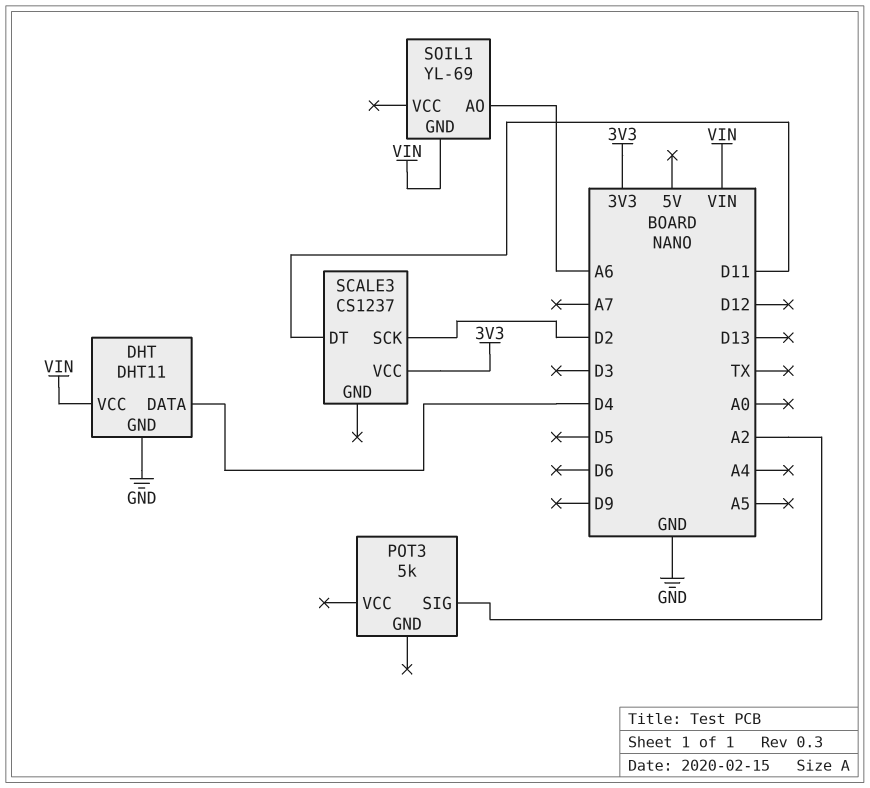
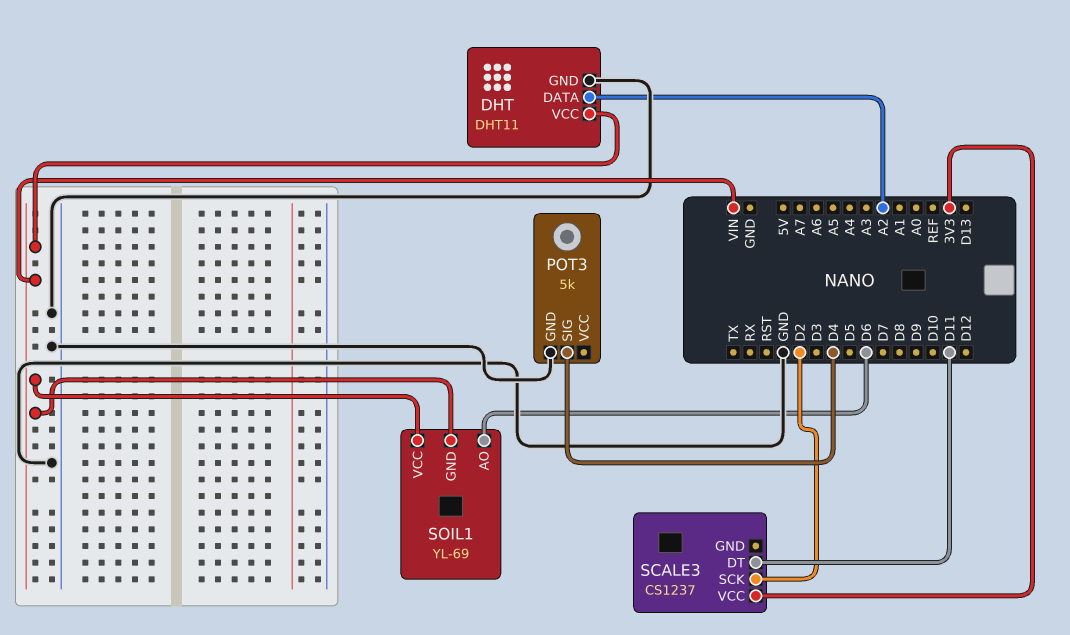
DHT pin DATA: D4 -> A2
POT3 pin GND: none -> GND
POT3 pin SIG: A2 -> D4
SOIL1 pin AO: A6 -> D6
SOIL1 pin VCC: none -> VIN

